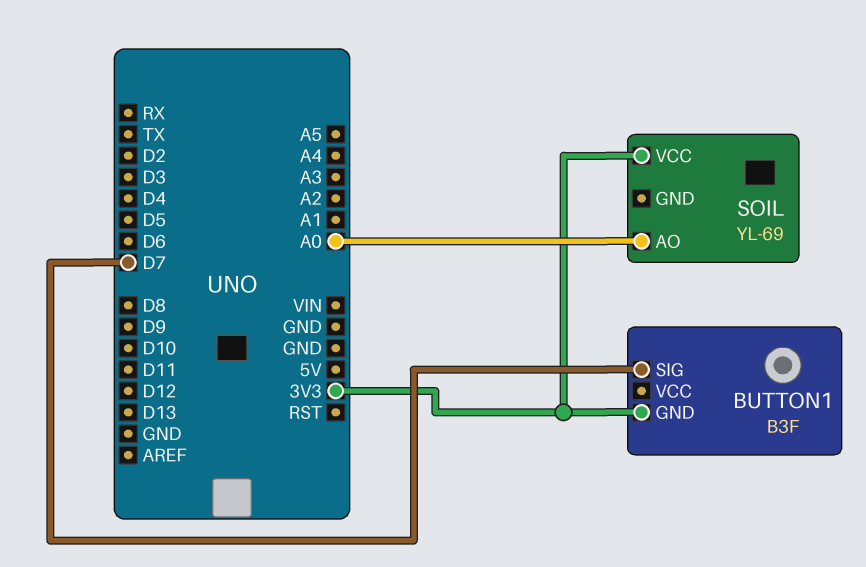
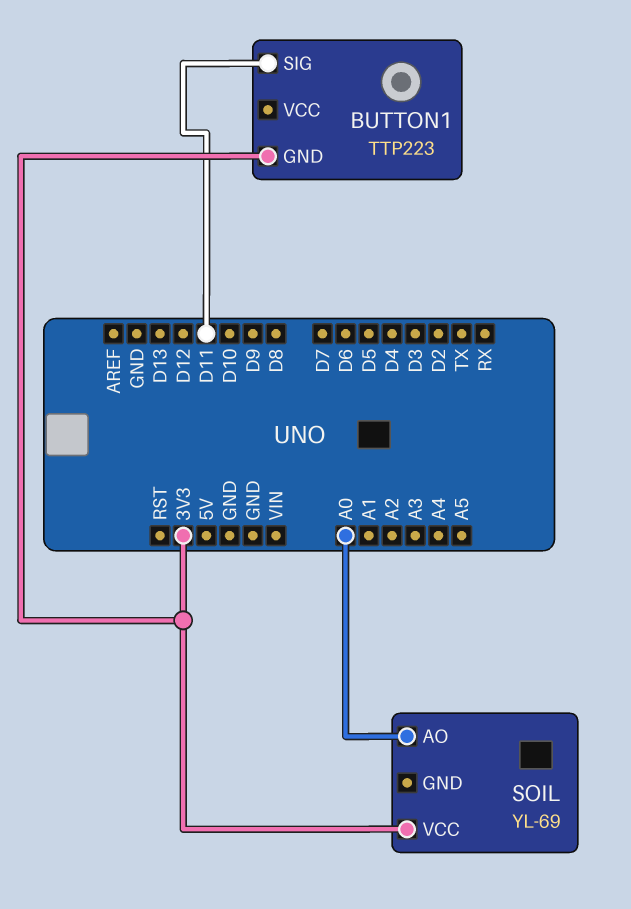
BUTTON1: B3F -> TTP223
BUTTON1 pin SIG: D7 -> D11

